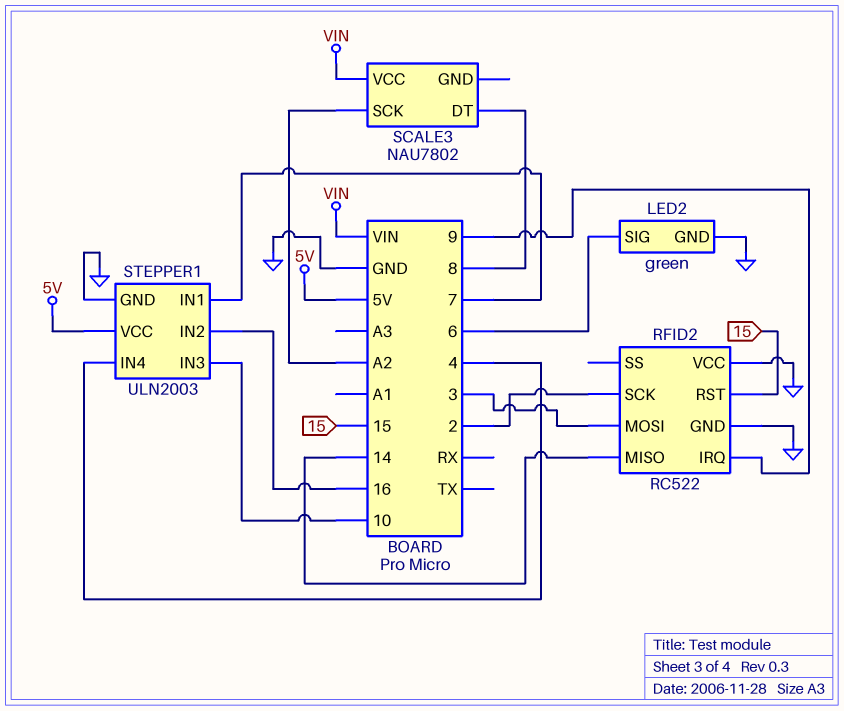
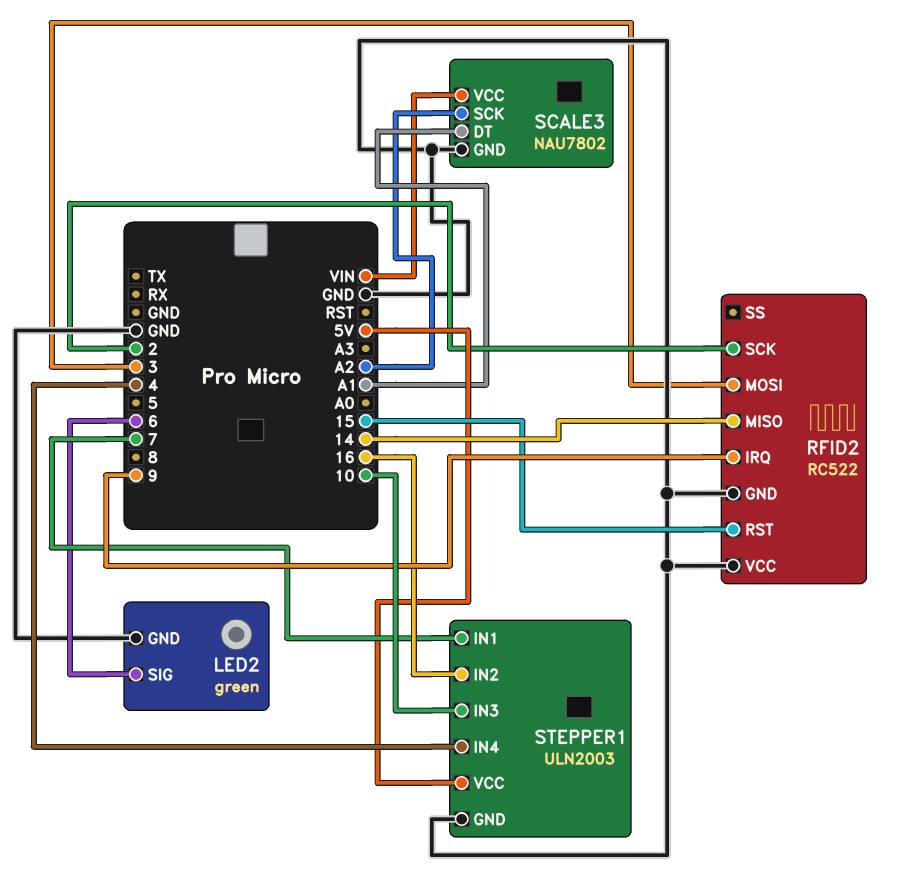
SCALE3 pin DT: 8 -> A1
SCALE3 pin GND: none -> GND

